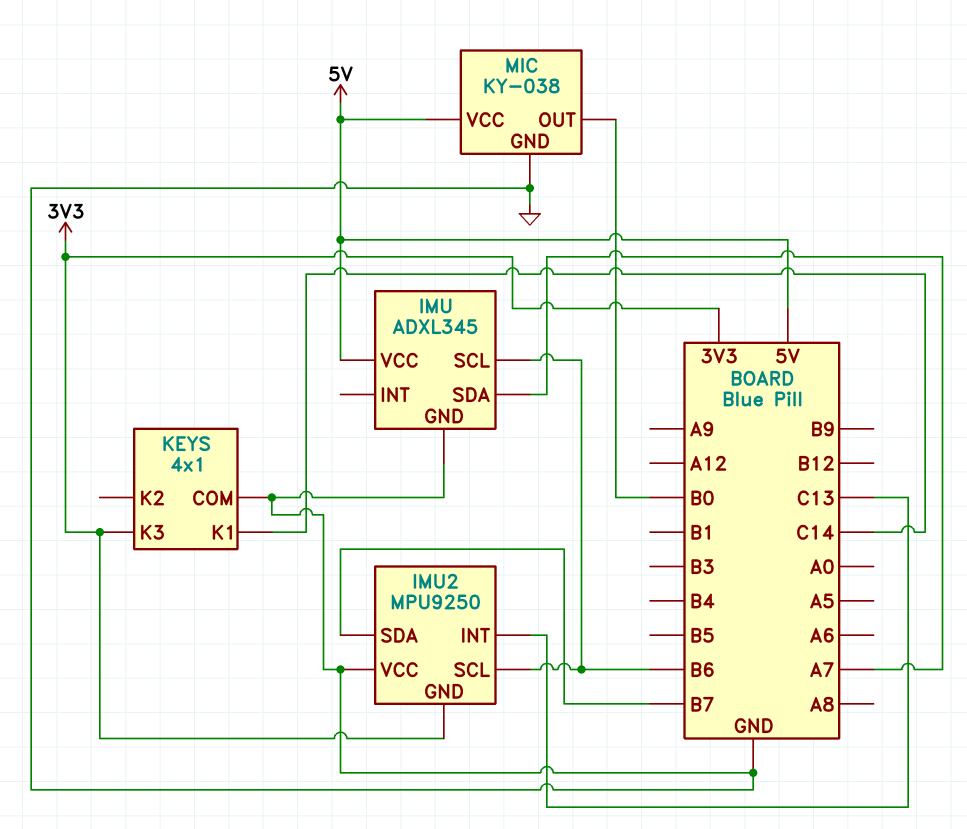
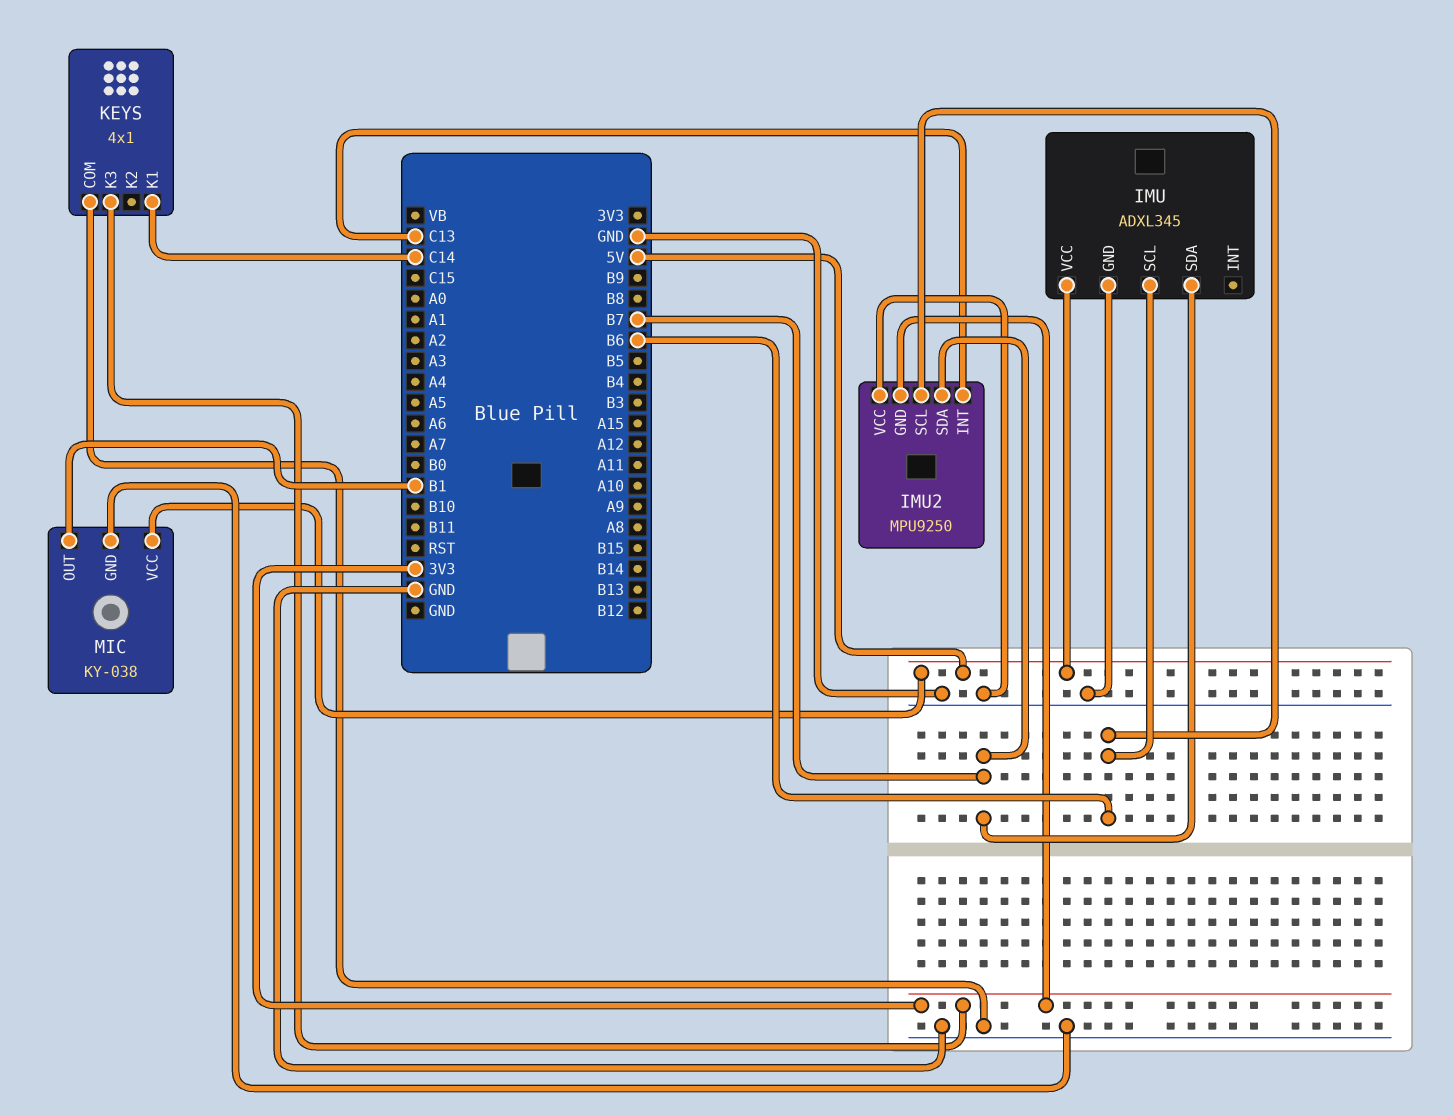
IMU pin SDA: A7 -> B7
MIC pin OUT: B0 -> B1

